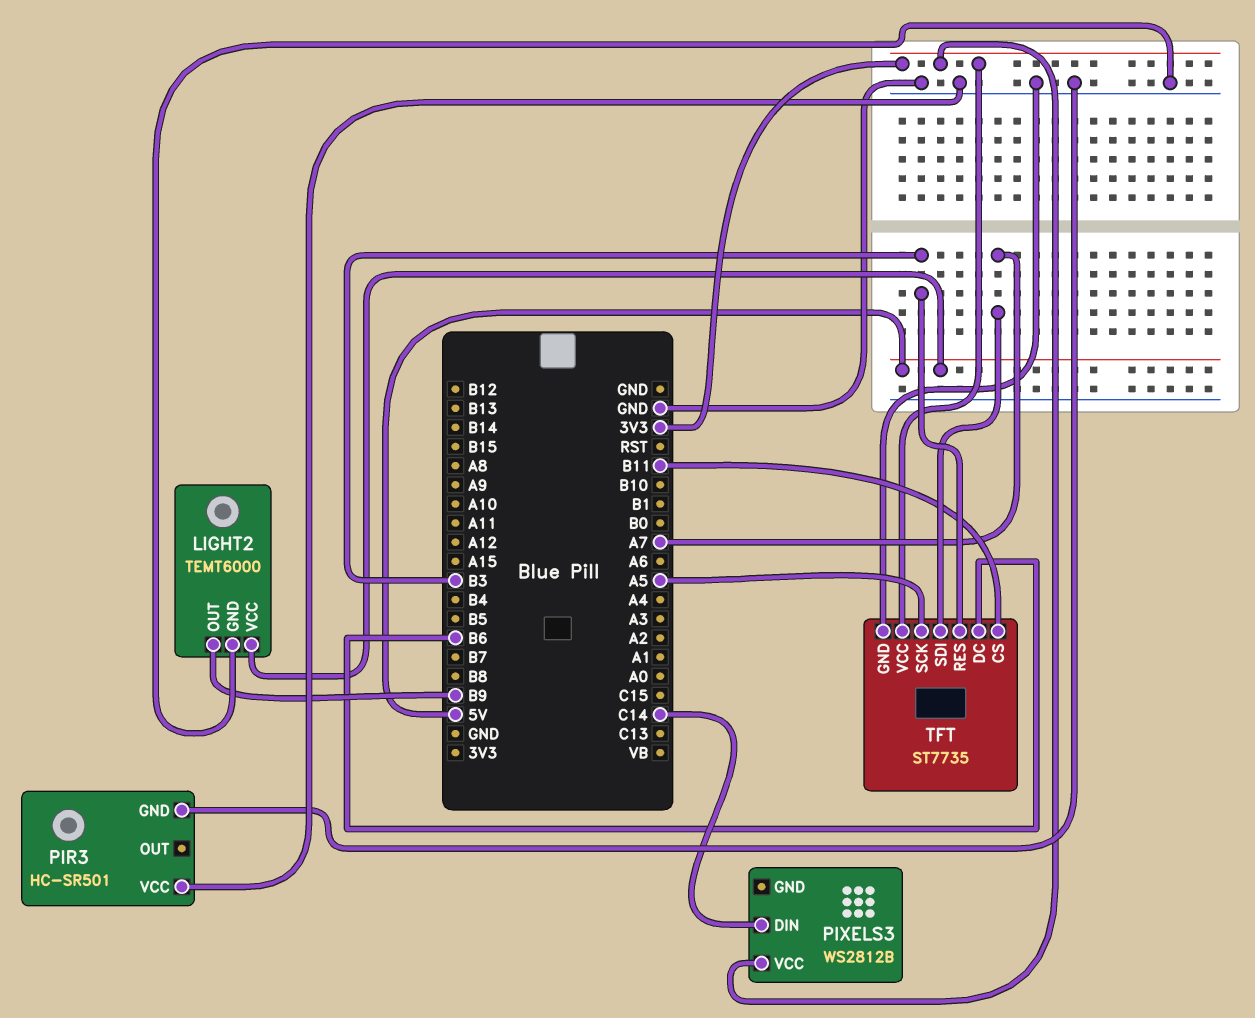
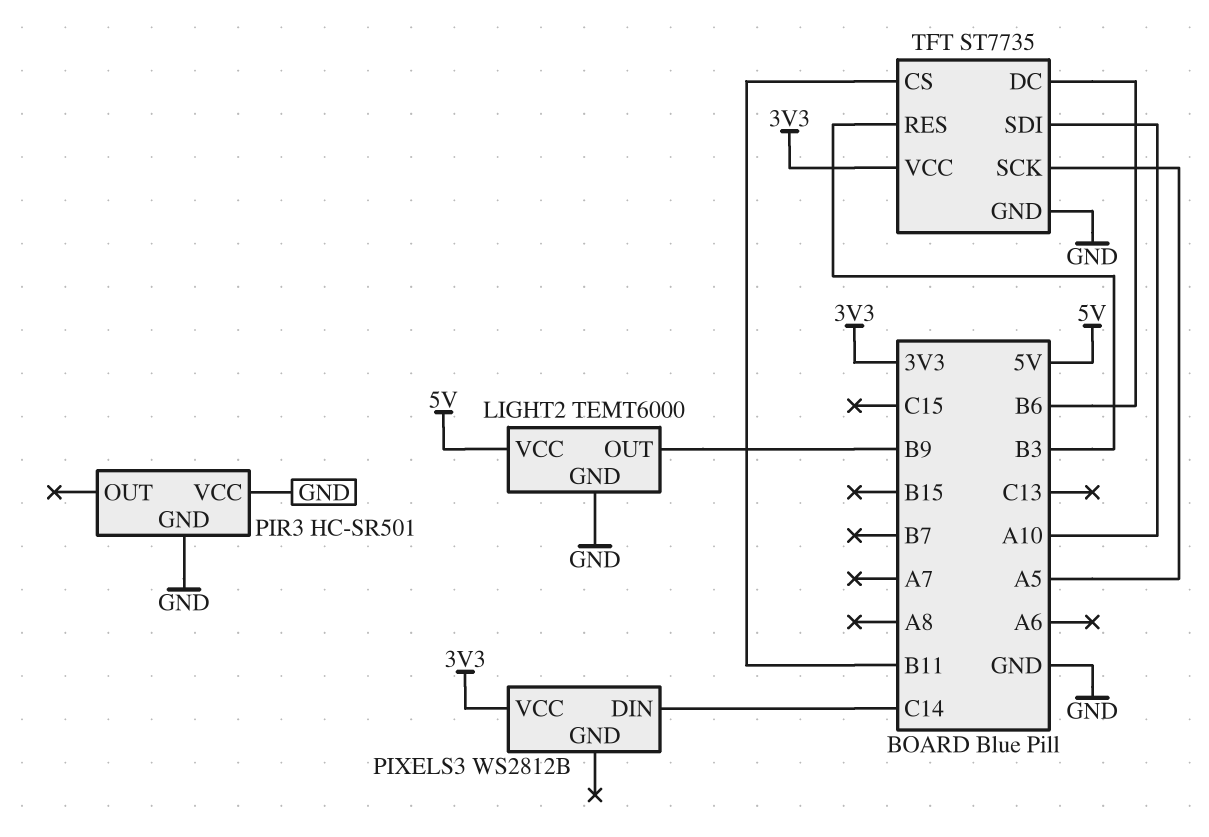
TFT pin SDI: A7 -> A10

